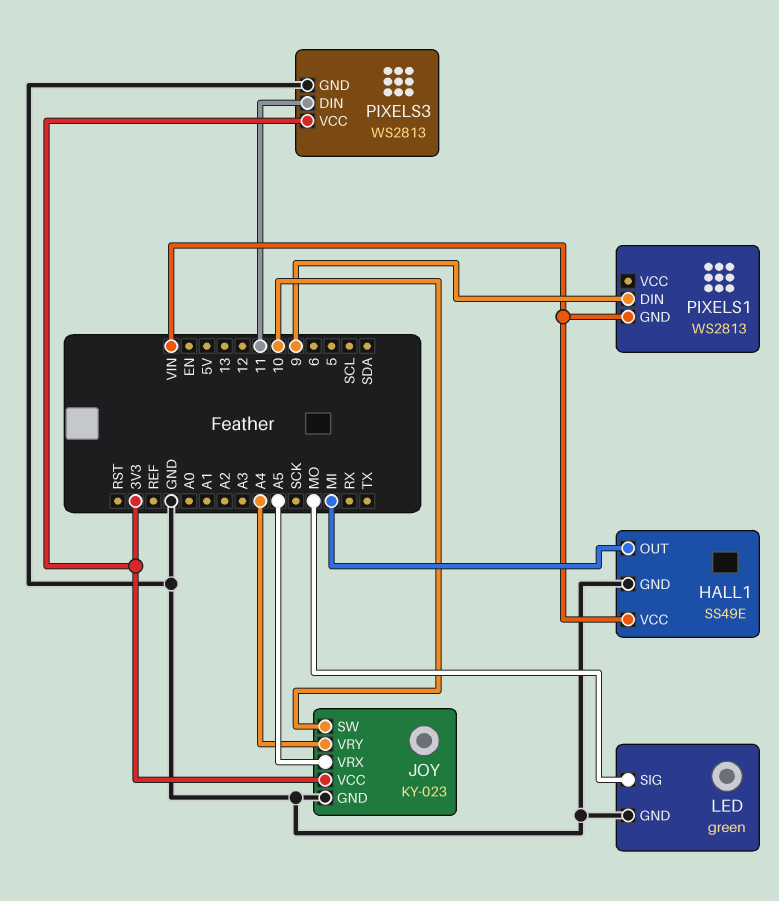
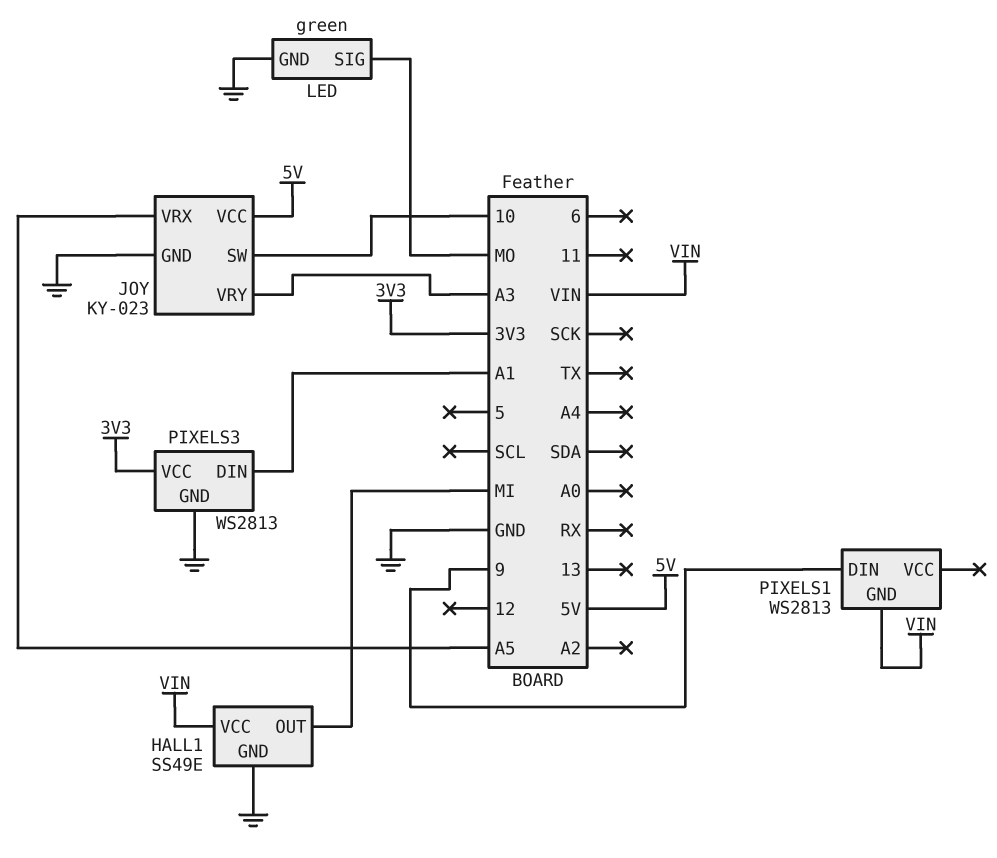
JOY pin VCC: 3V3 -> 5V
JOY pin VRY: A4 -> A3
PIXELS3 pin DIN: 11 -> A1

